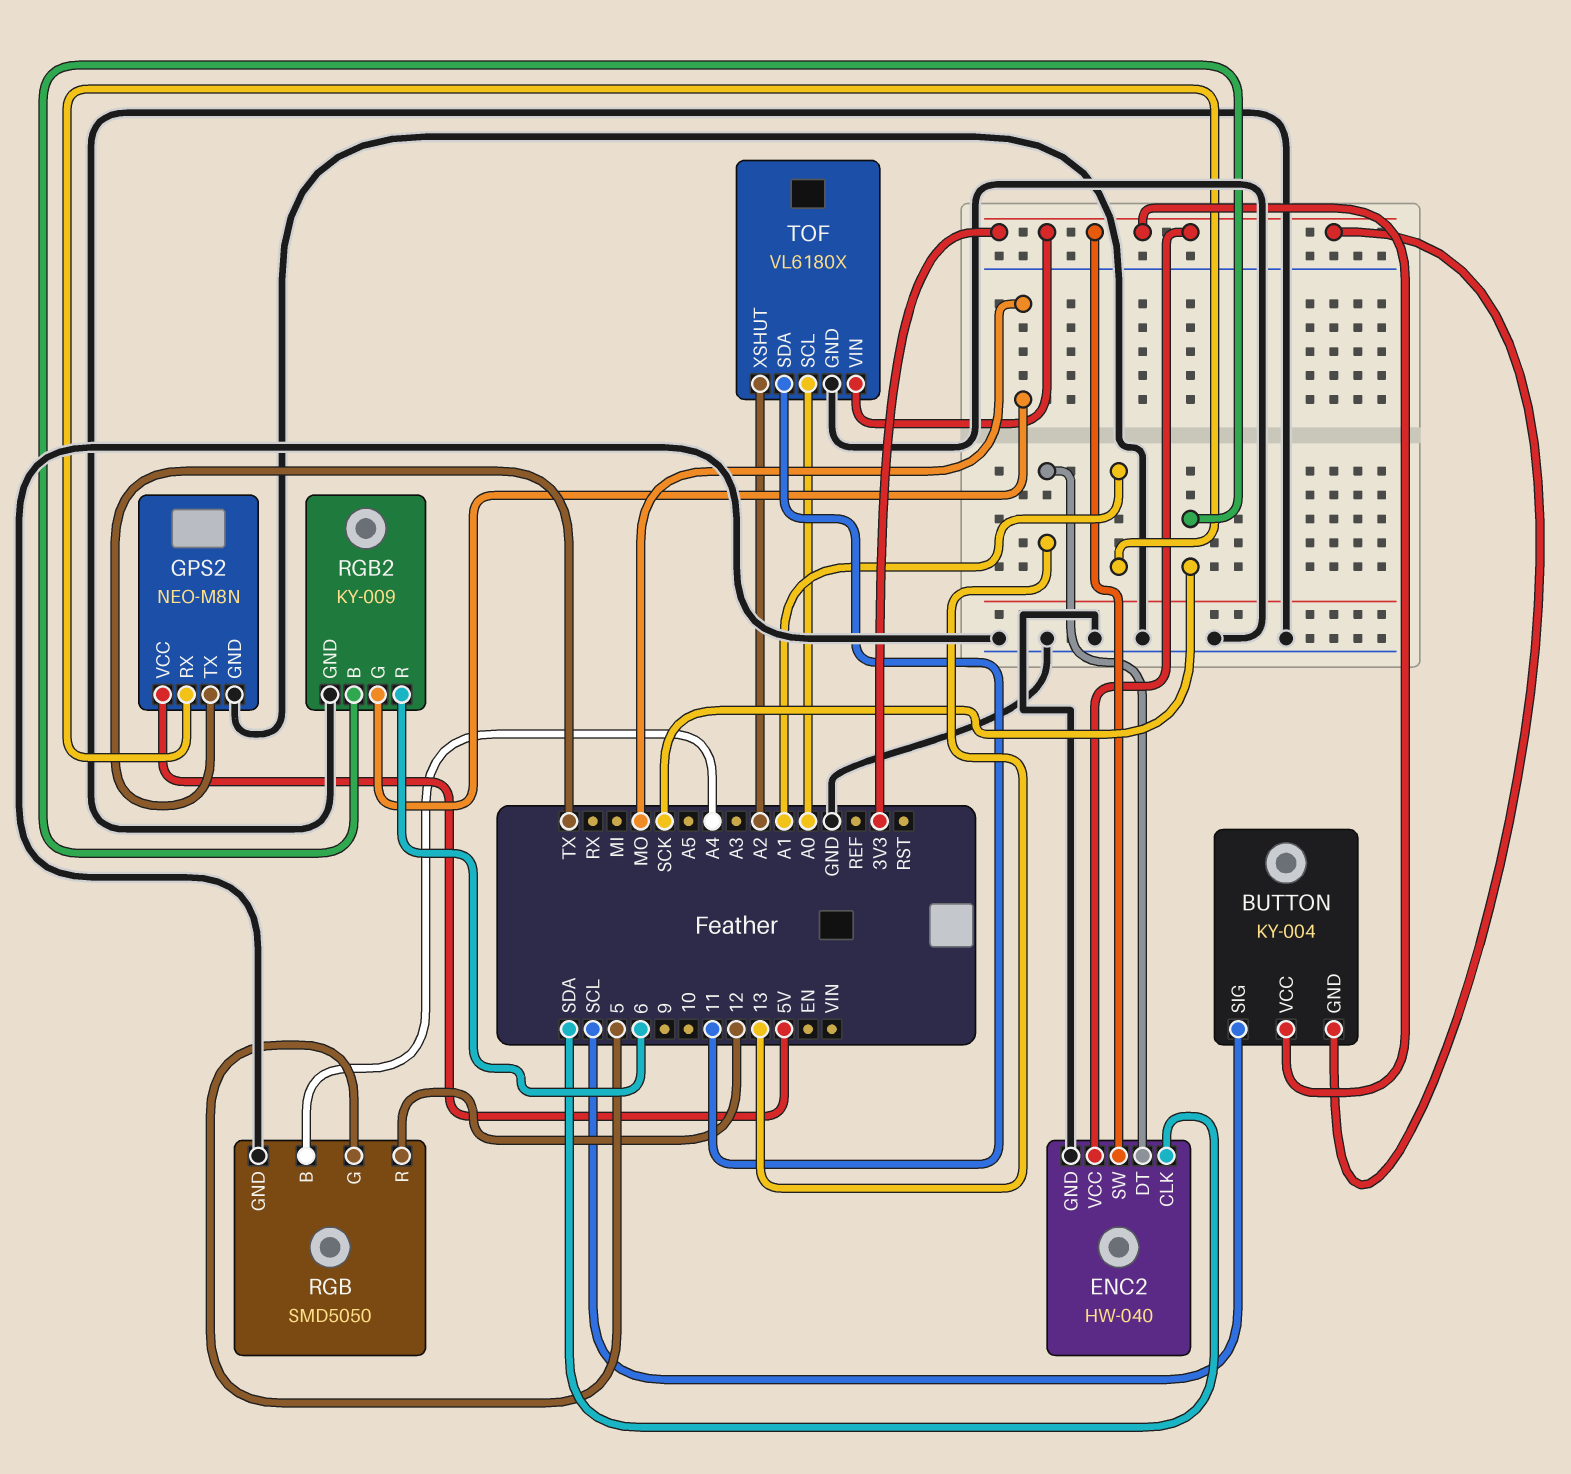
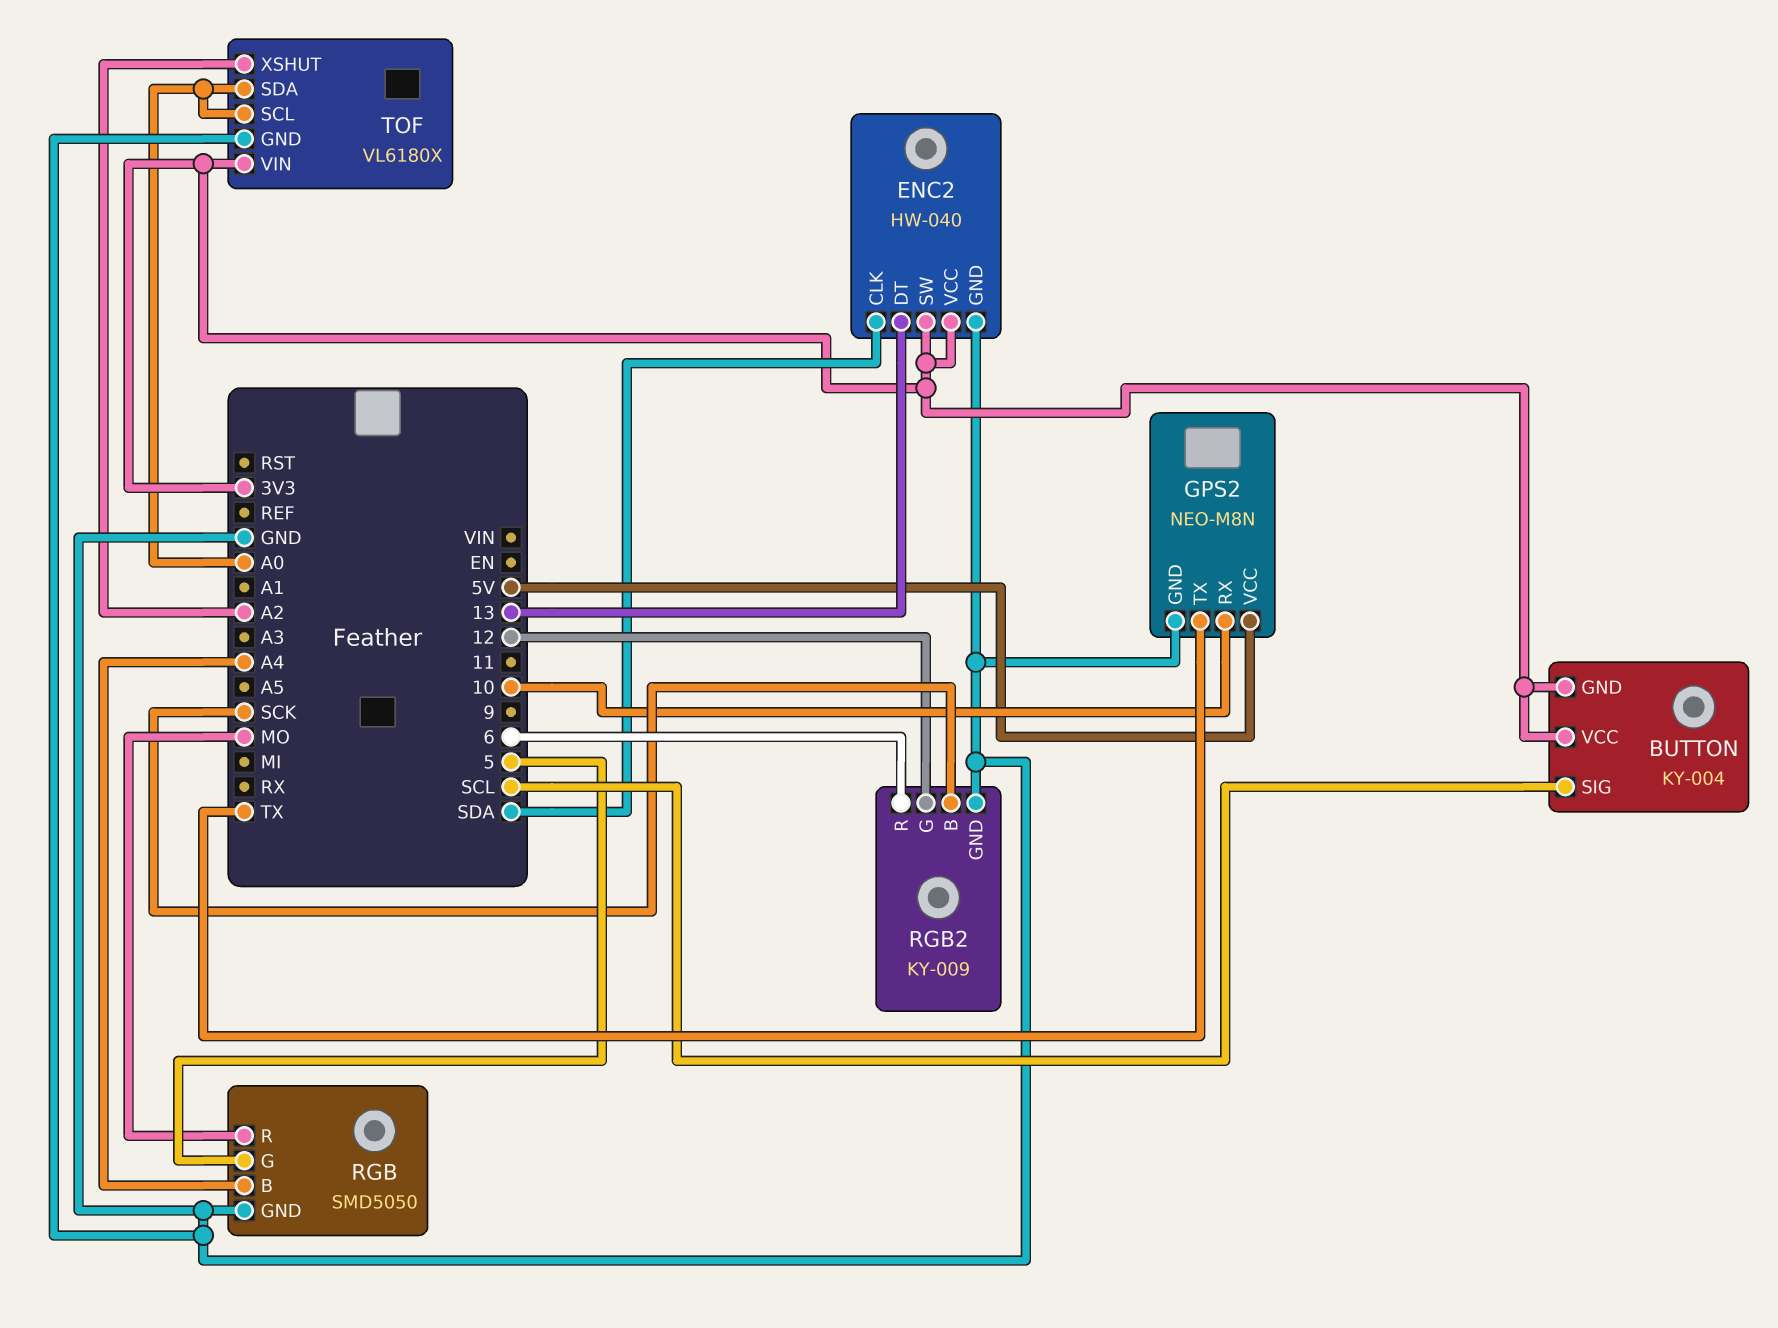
GPS2 pin RX: A1 -> 10
RGB pin R: 12 -> MO
RGB2 pin G: MO -> 12
TOF pin SDA: 11 -> A0

